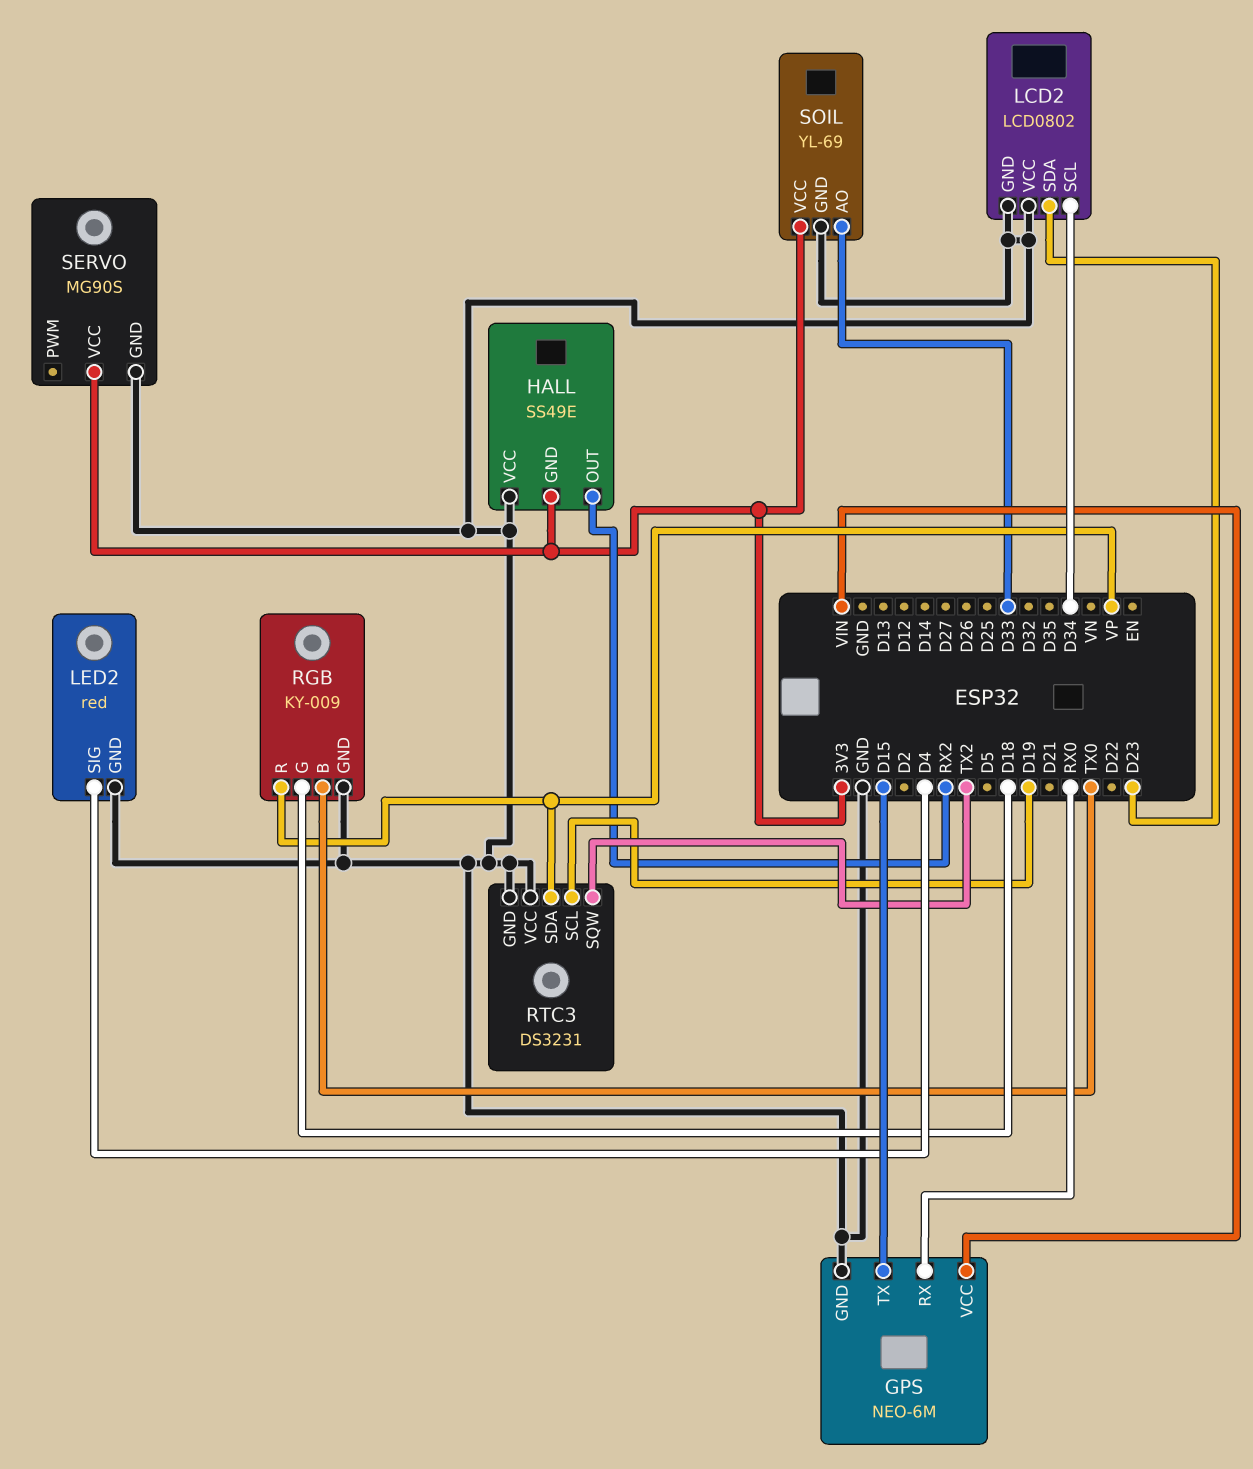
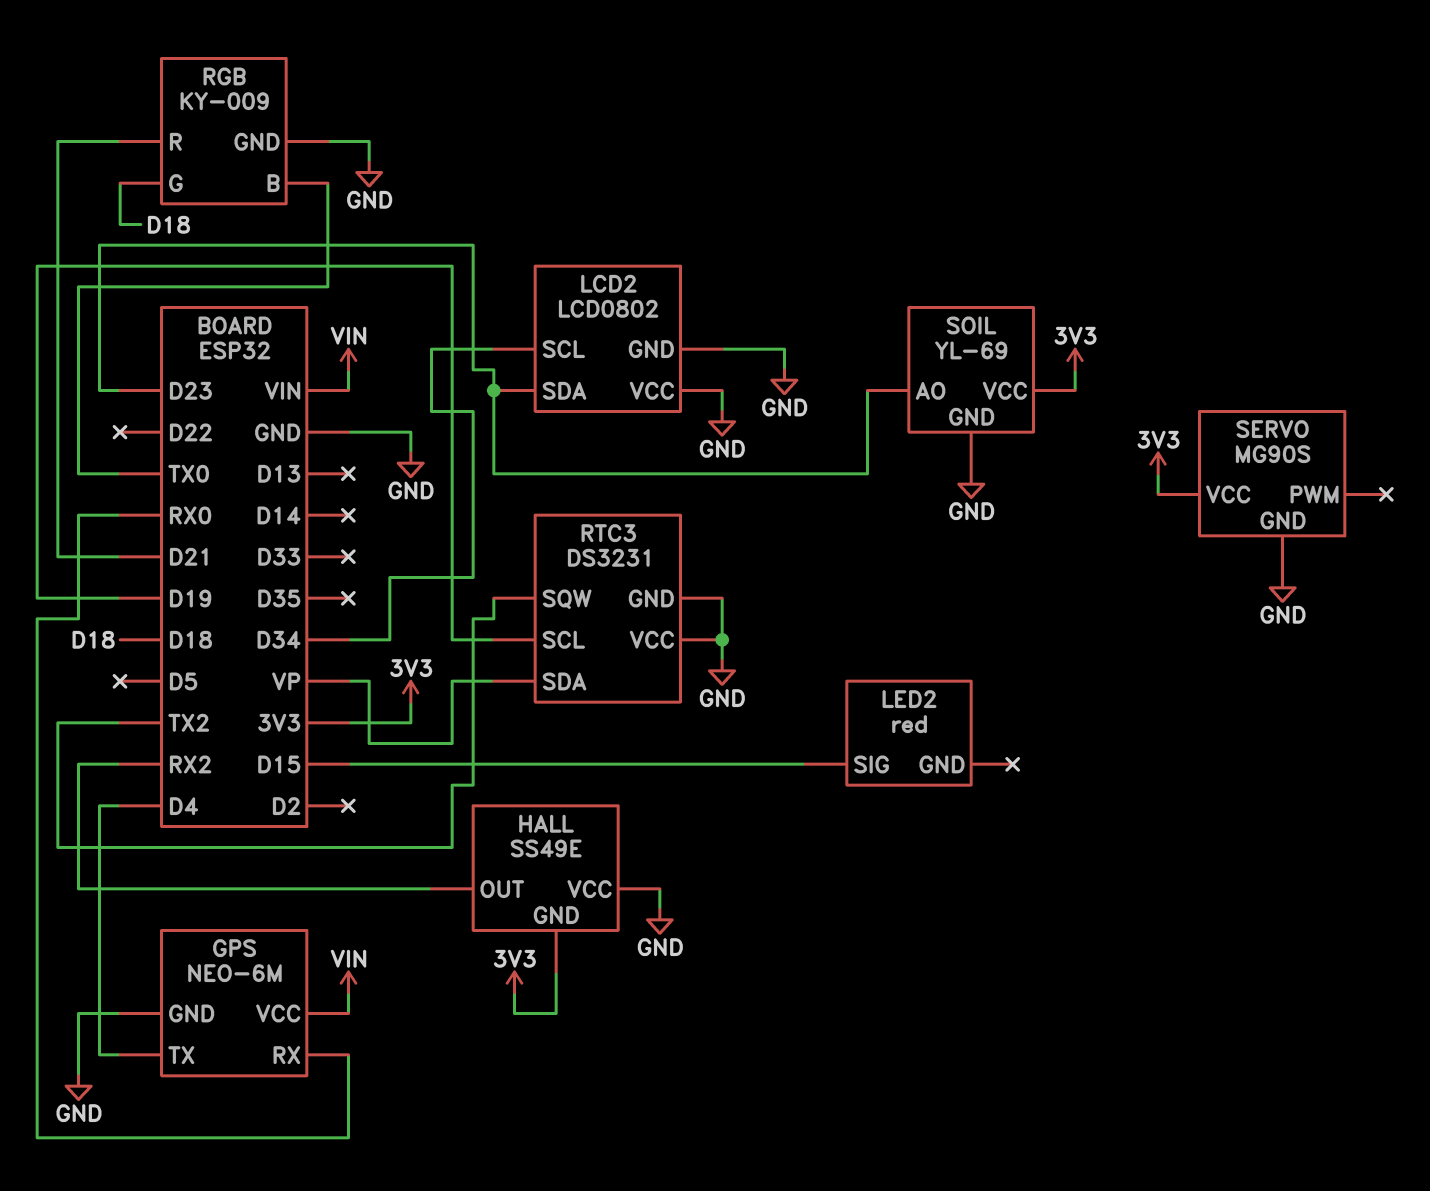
GPS pin TX: D15 -> D4
LED2 pin GND: GND -> none
LED2 pin SIG: D4 -> D15
RGB pin R: VP -> D21
SOIL pin AO: D33 -> D23

